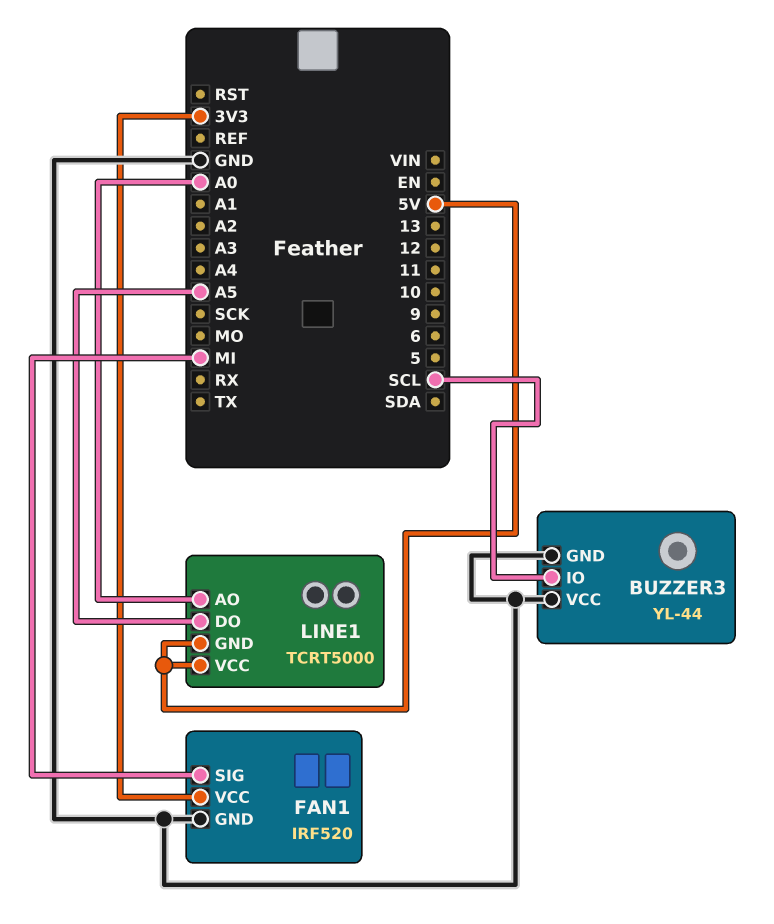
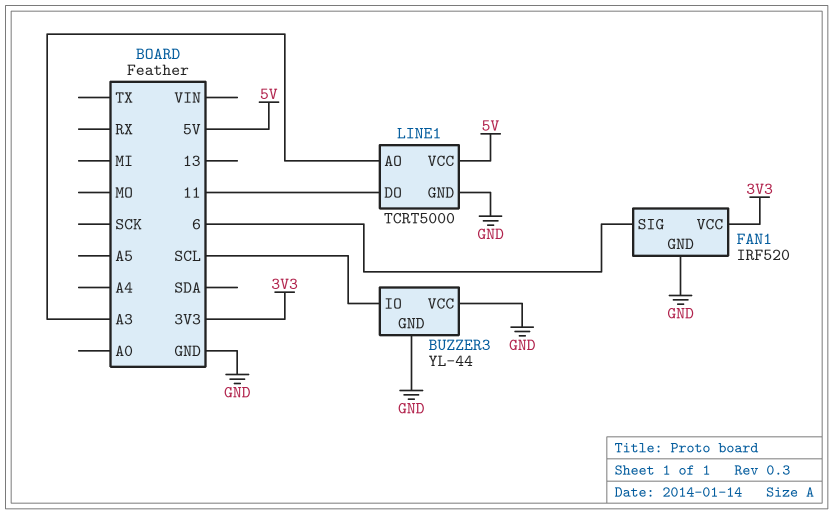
FAN1 pin SIG: MI -> 6
LINE1 pin AO: A0 -> A3
LINE1 pin DO: A5 -> 11
LINE1 pin GND: 5V -> GND

